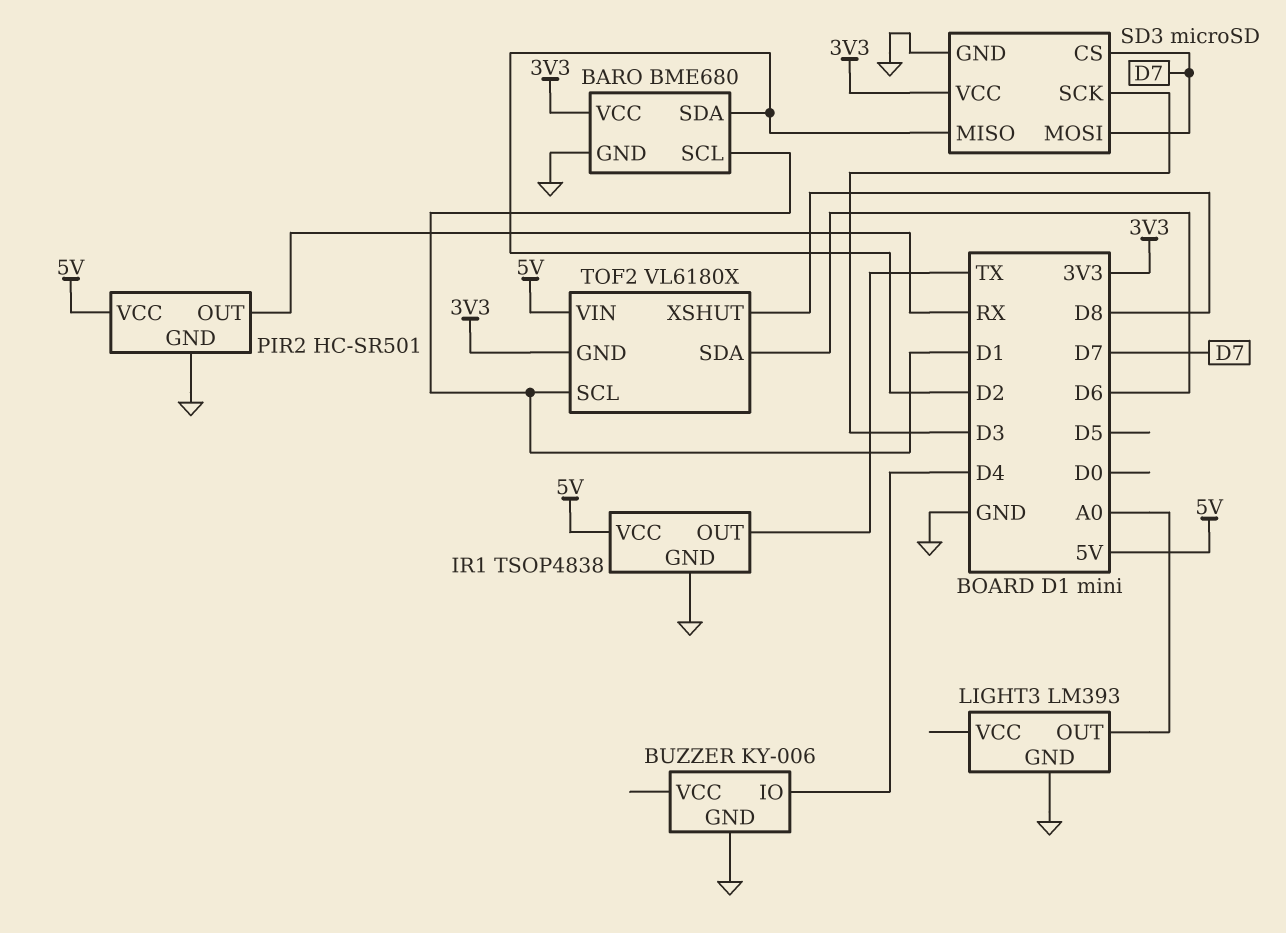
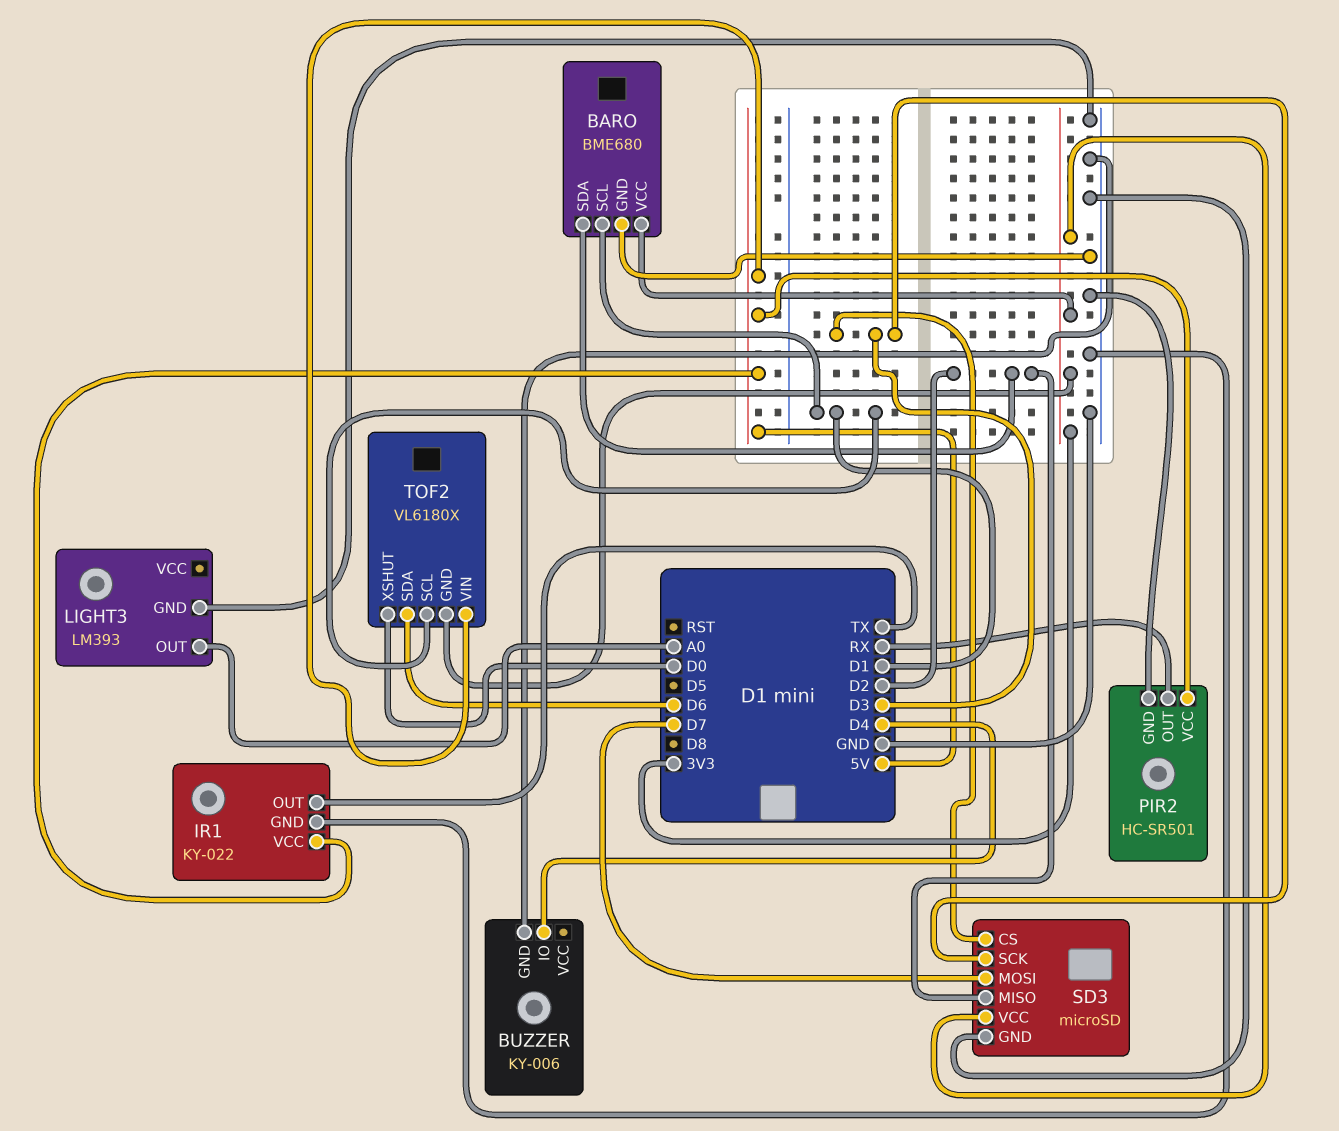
IR1: TSOP4838 -> KY-022
SD3 pin CS: D7 -> D3
TOF2 pin XSHUT: D8 -> D0

